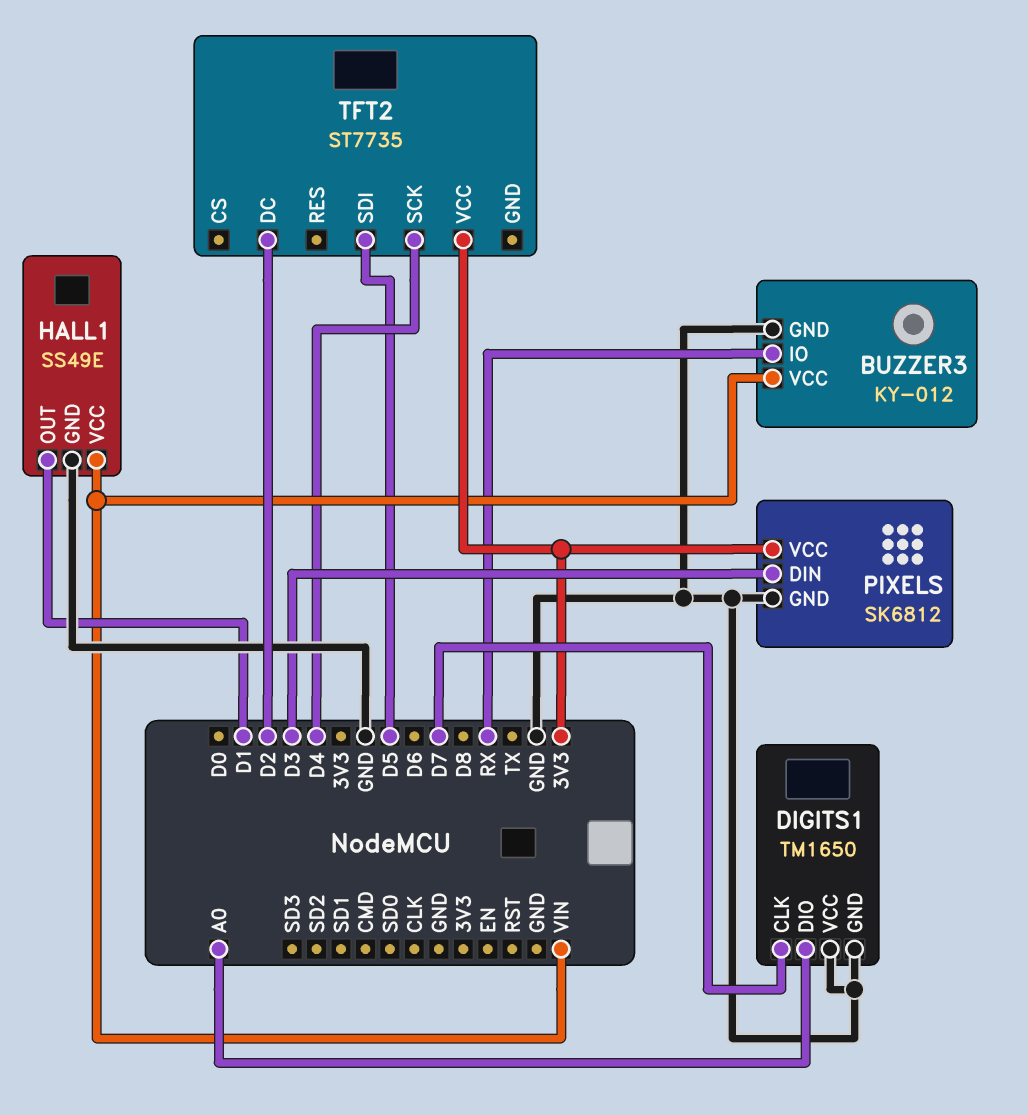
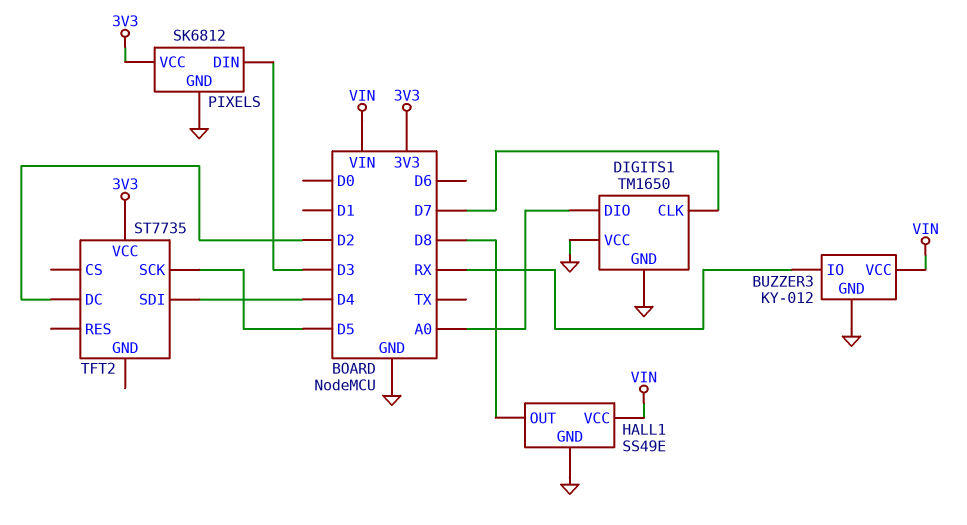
HALL1 pin OUT: D1 -> D8
TFT2 pin SCK: D4 -> D5
TFT2 pin SDI: D5 -> D4

